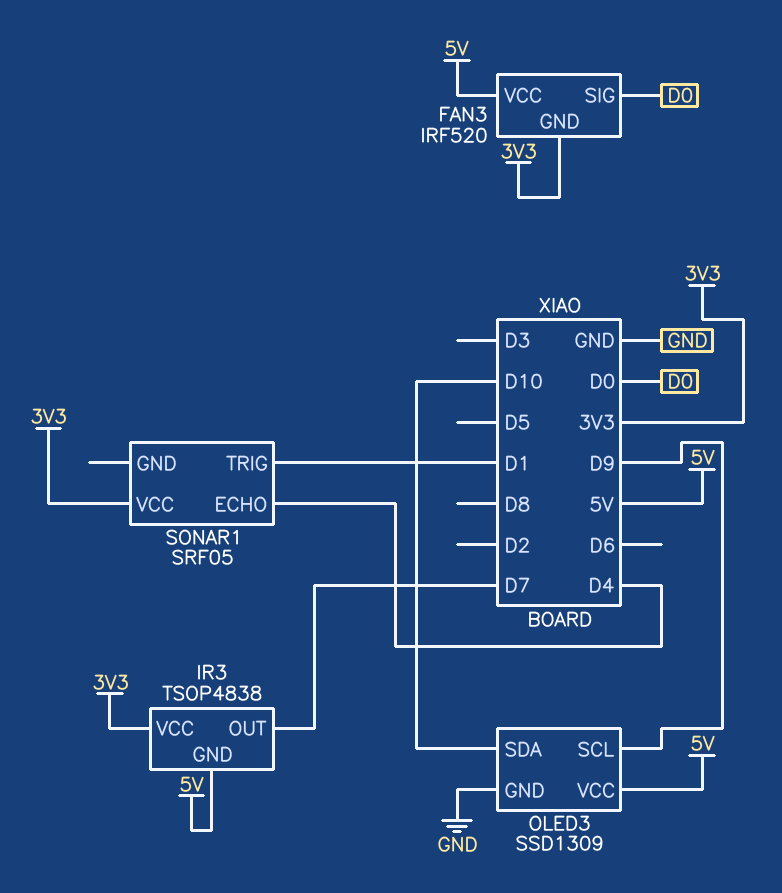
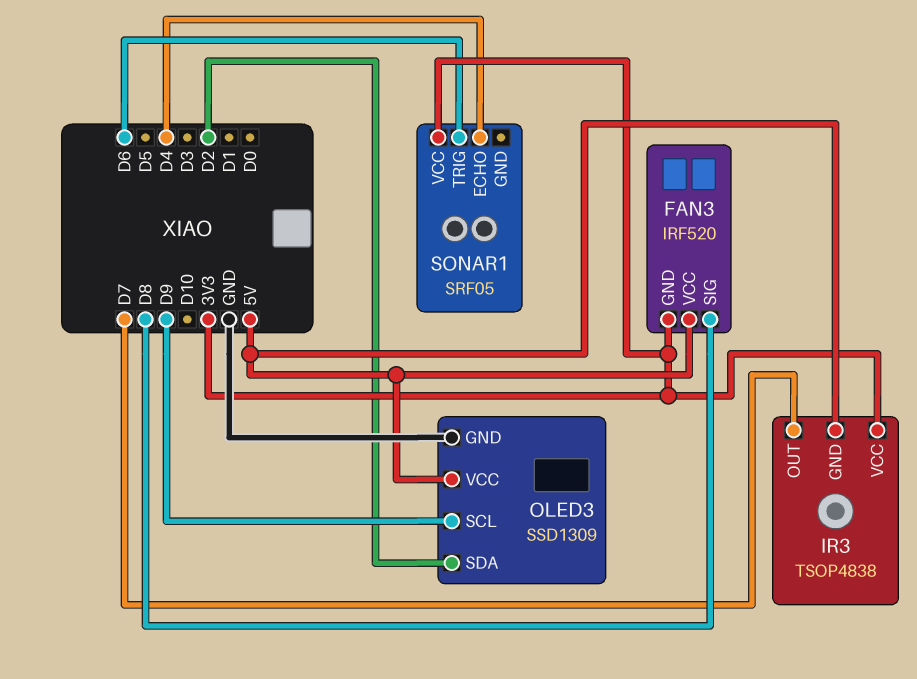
FAN3 pin SIG: D0 -> D8
OLED3 pin SDA: D10 -> D2
SONAR1 pin TRIG: D1 -> D6

